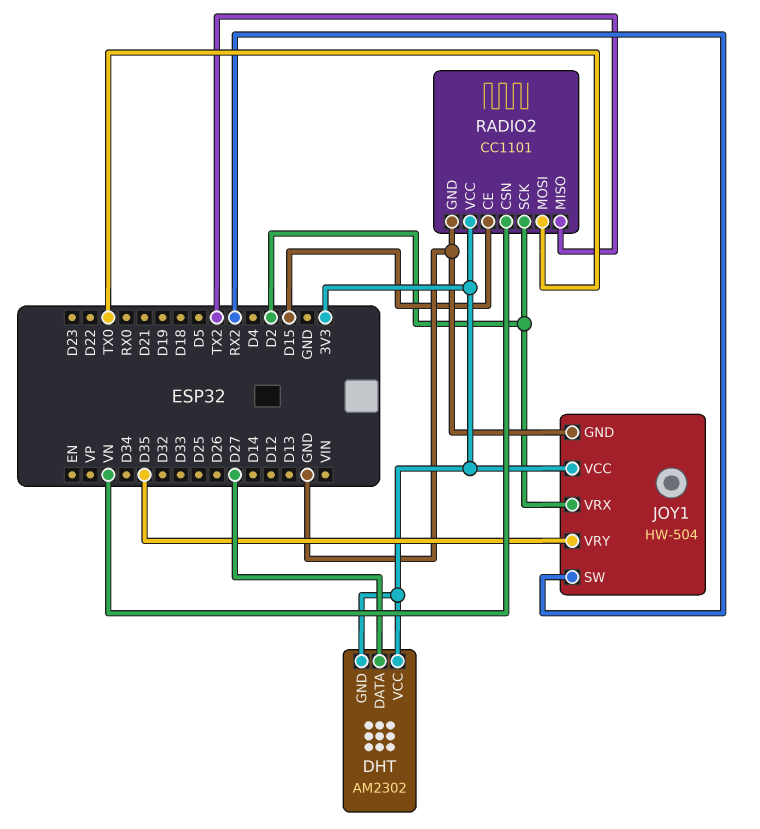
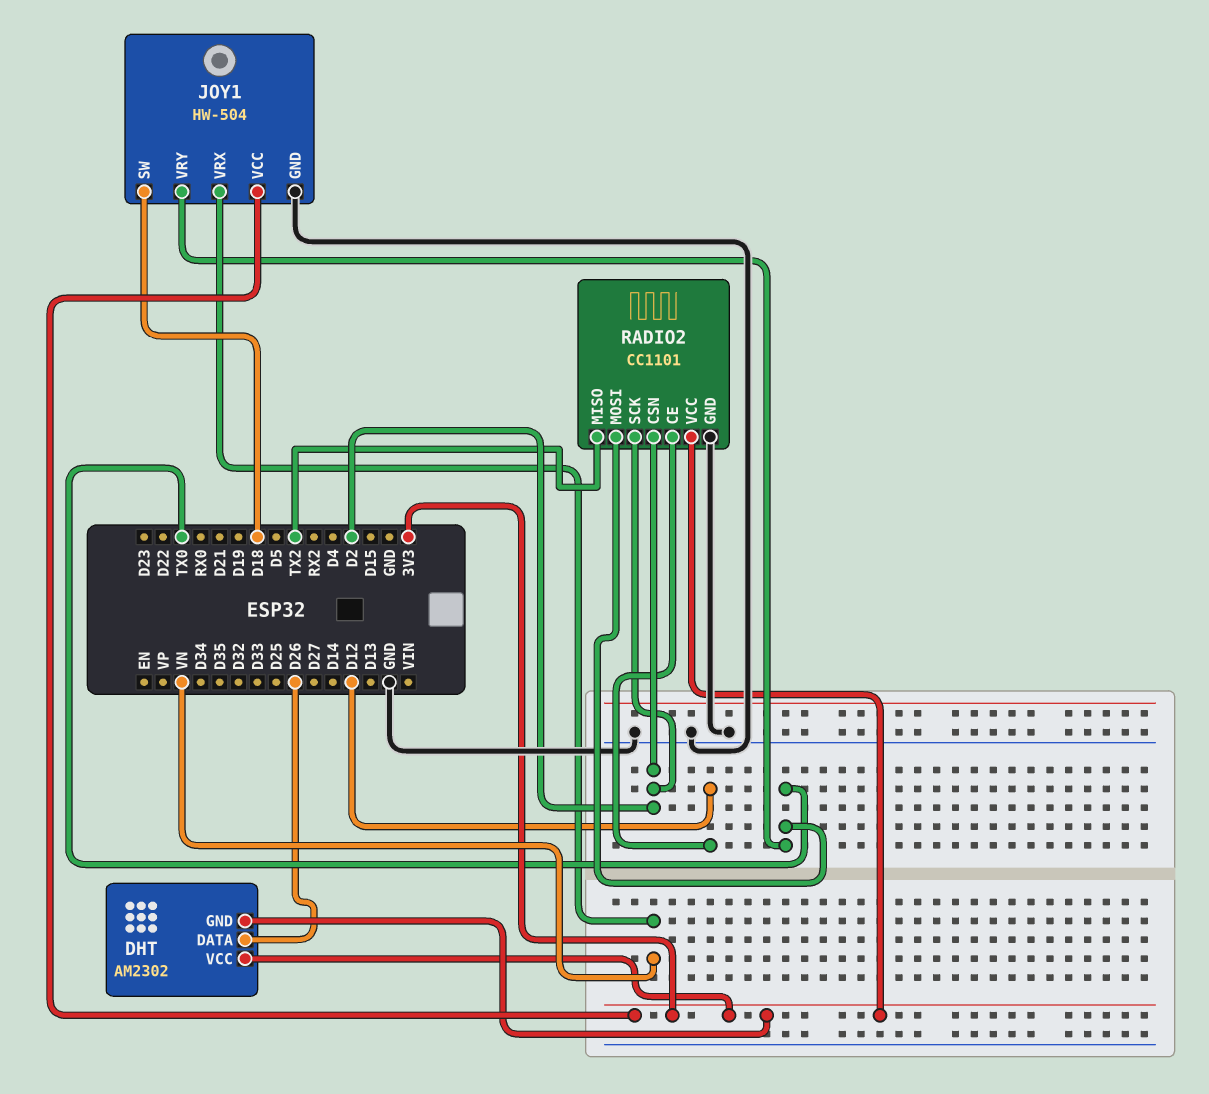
DHT pin DATA: D27 -> D26
JOY1 pin SW: RX2 -> D18
JOY1 pin VRX: D2 -> VN
JOY1 pin VRY: D35 -> TX0
RADIO2 pin CE: D15 -> D12
RADIO2 pin CSN: VN -> D2

